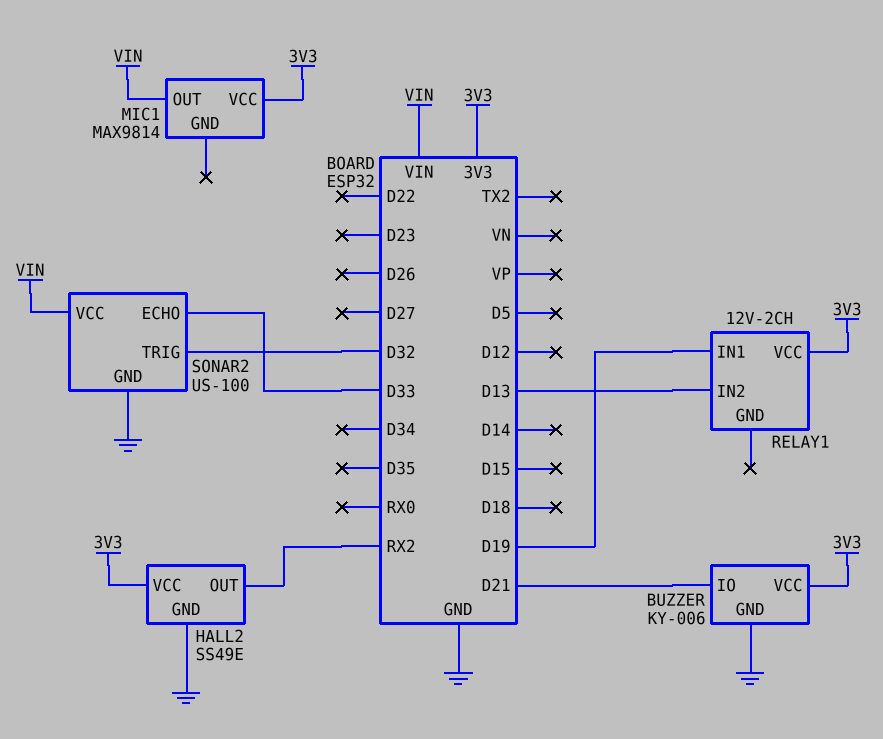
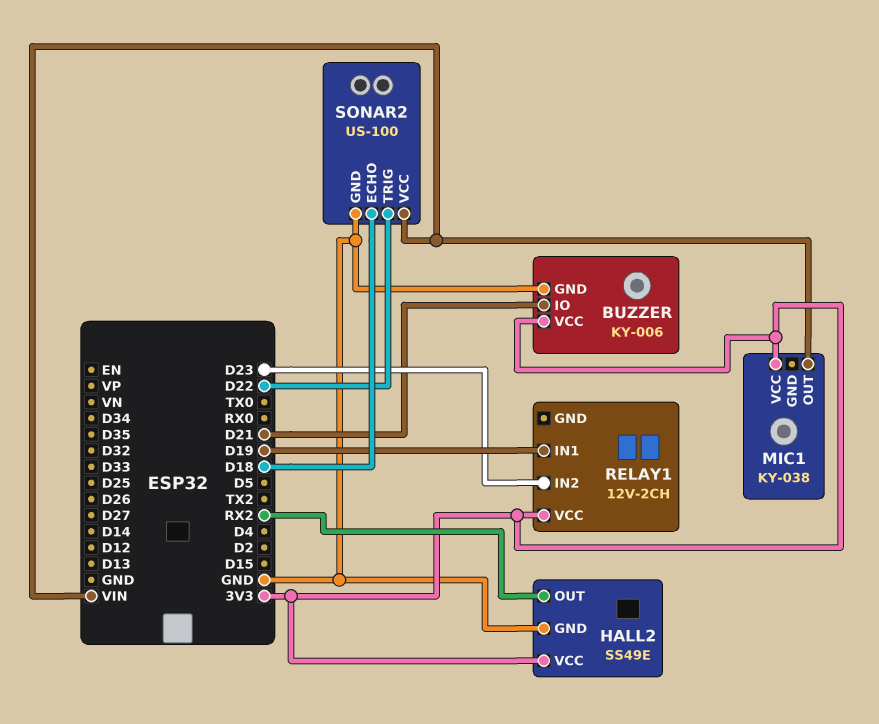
MIC1: MAX9814 -> KY-038
RELAY1 pin IN2: D13 -> D23
SONAR2 pin ECHO: D33 -> D18
SONAR2 pin TRIG: D32 -> D22

